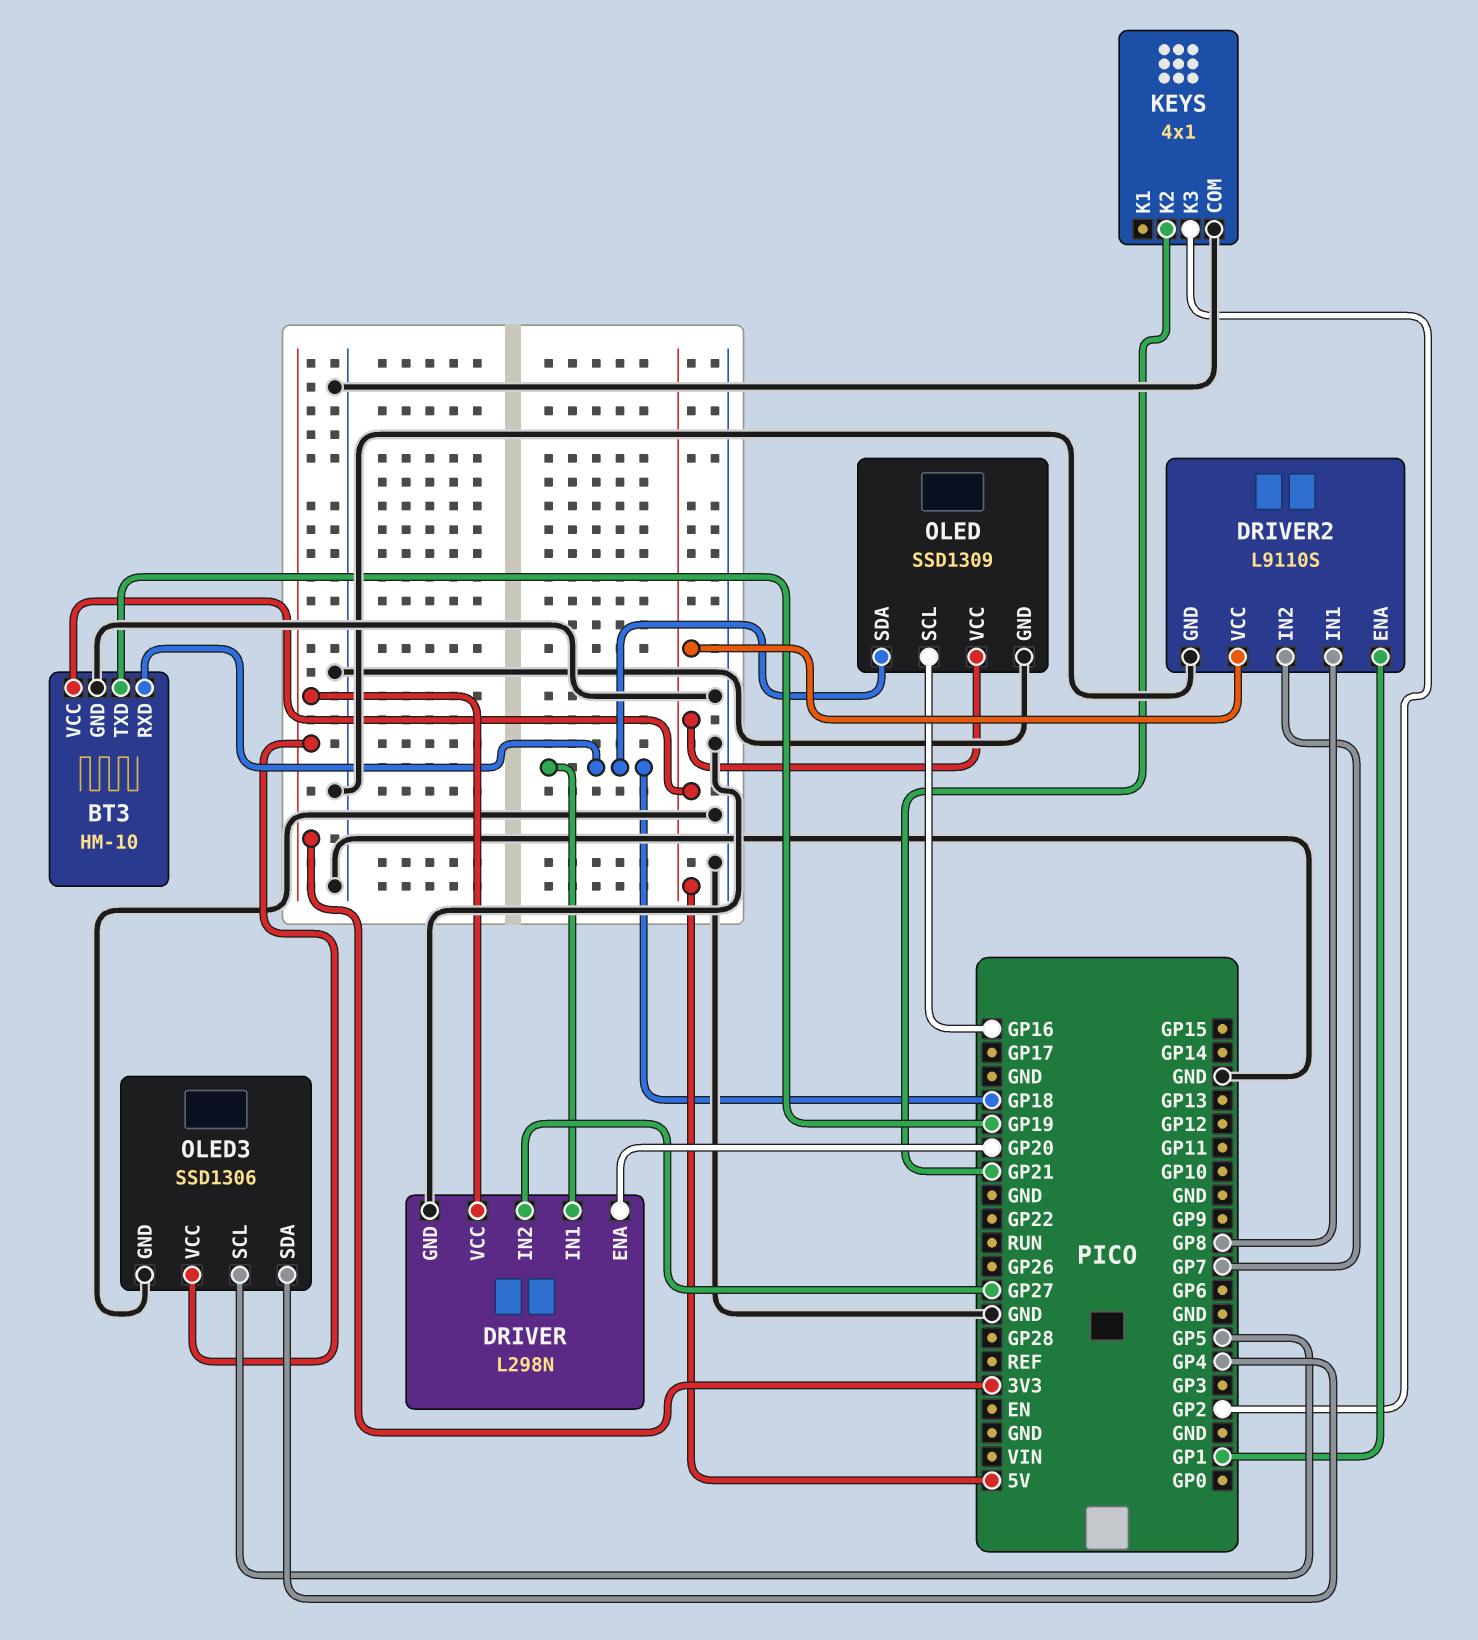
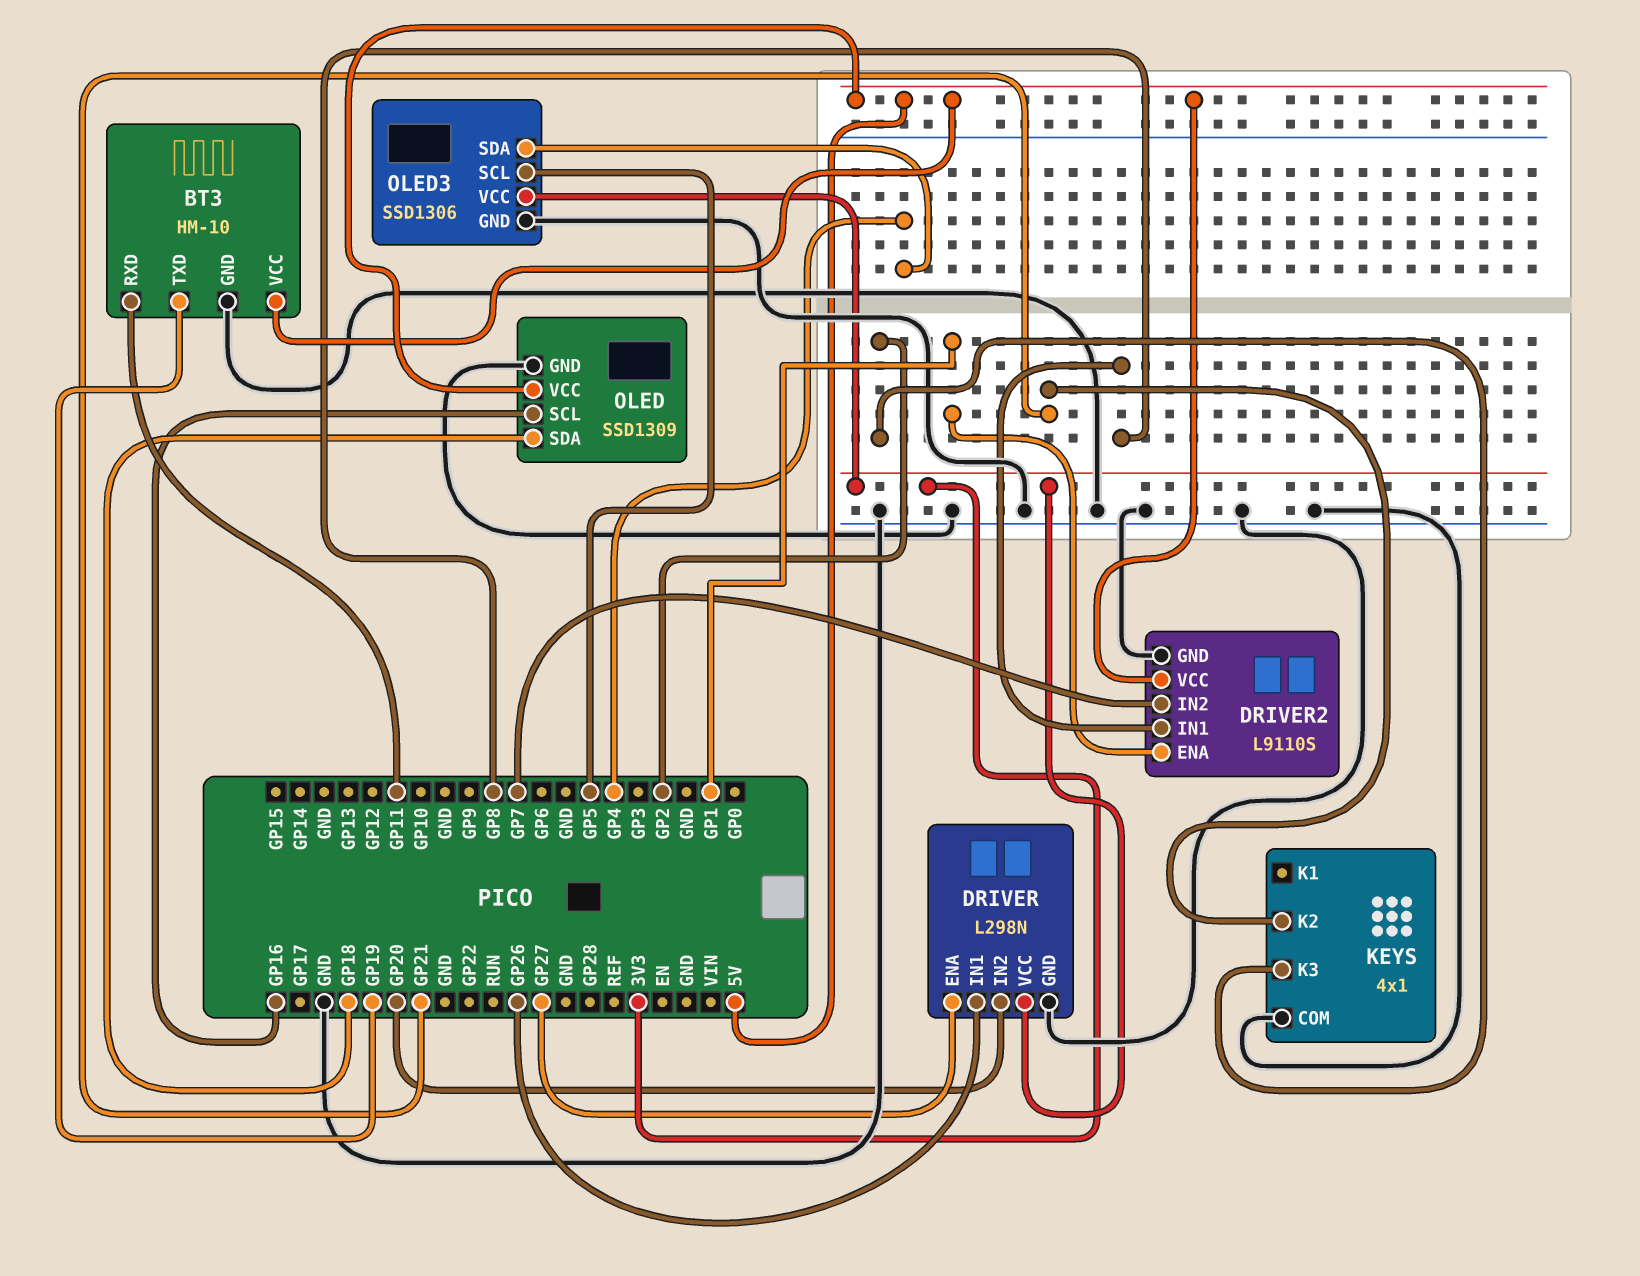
BT3 pin RXD: GP18 -> GP11
DRIVER pin ENA: GP20 -> GP27
DRIVER pin IN1: GP18 -> GP26
DRIVER pin IN2: GP27 -> GP20

